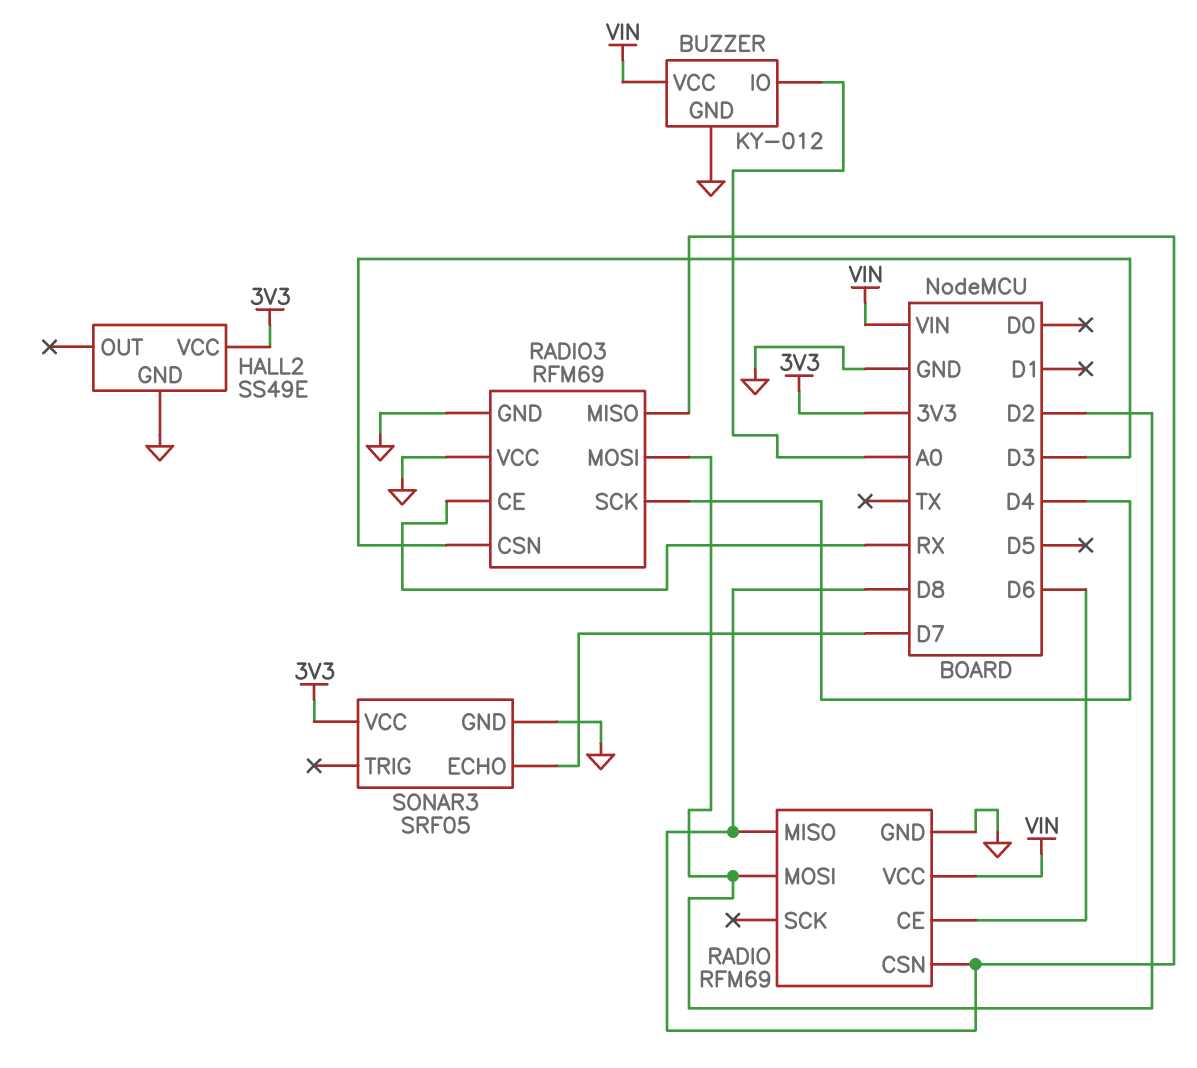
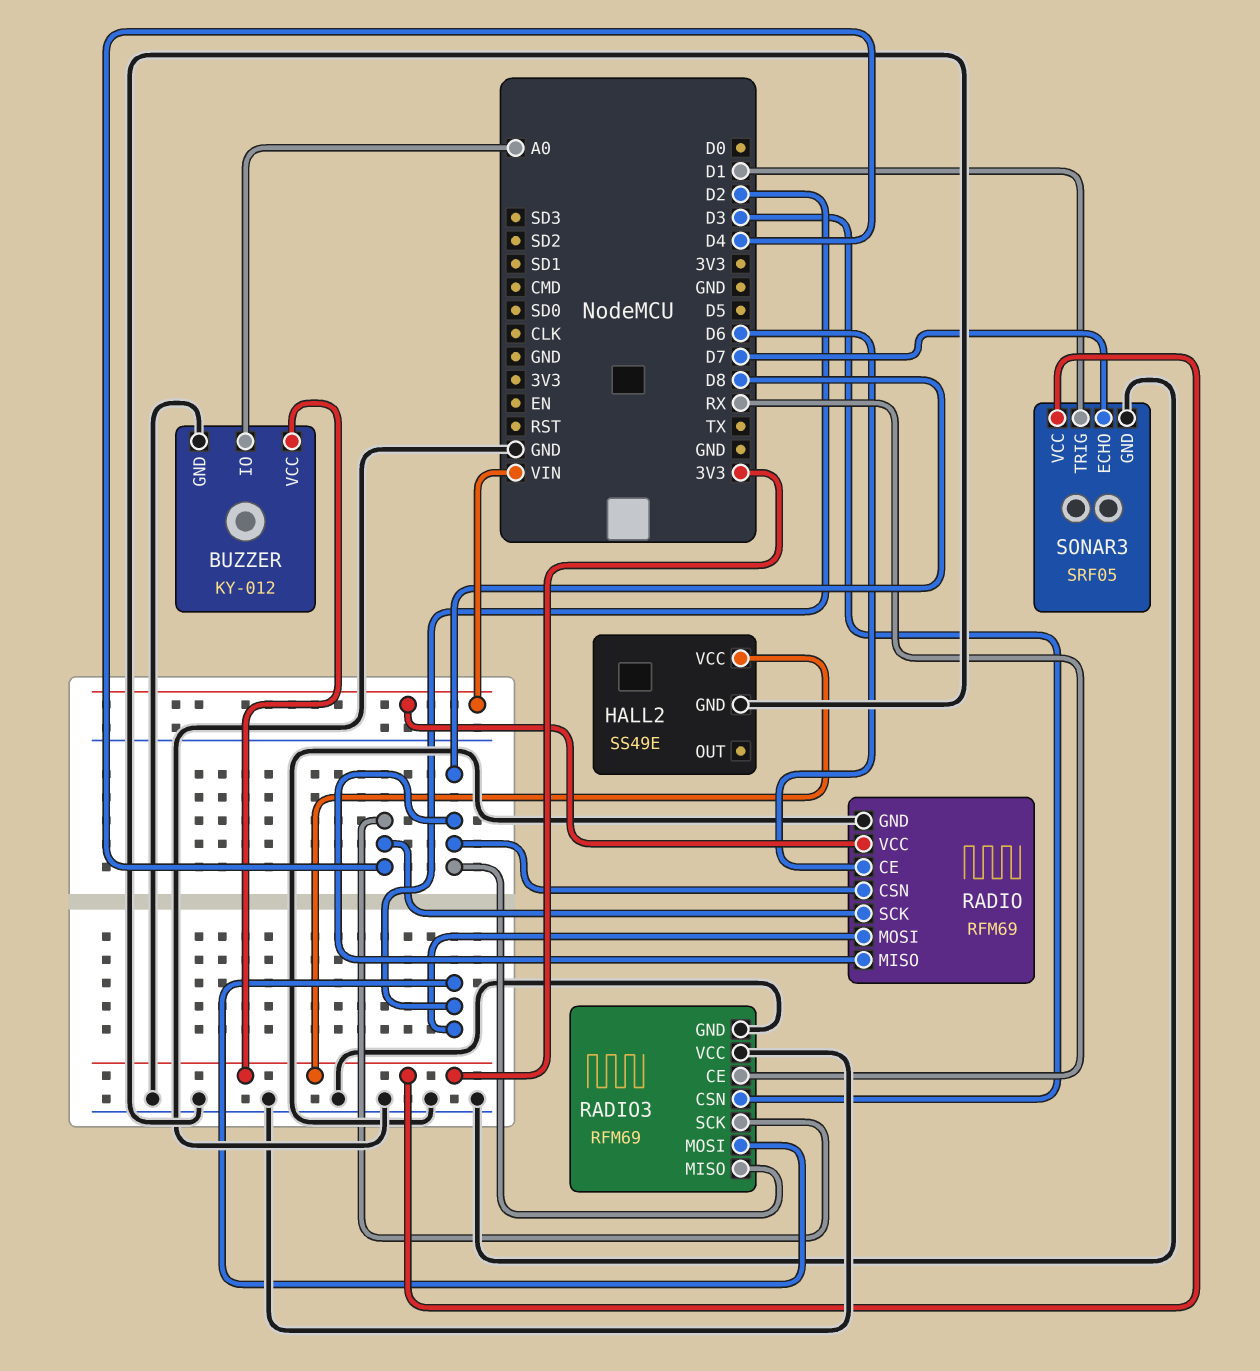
BUZZER pin VCC: VIN -> 3V3
RADIO pin SCK: none -> D4
SONAR3 pin TRIG: none -> D1

